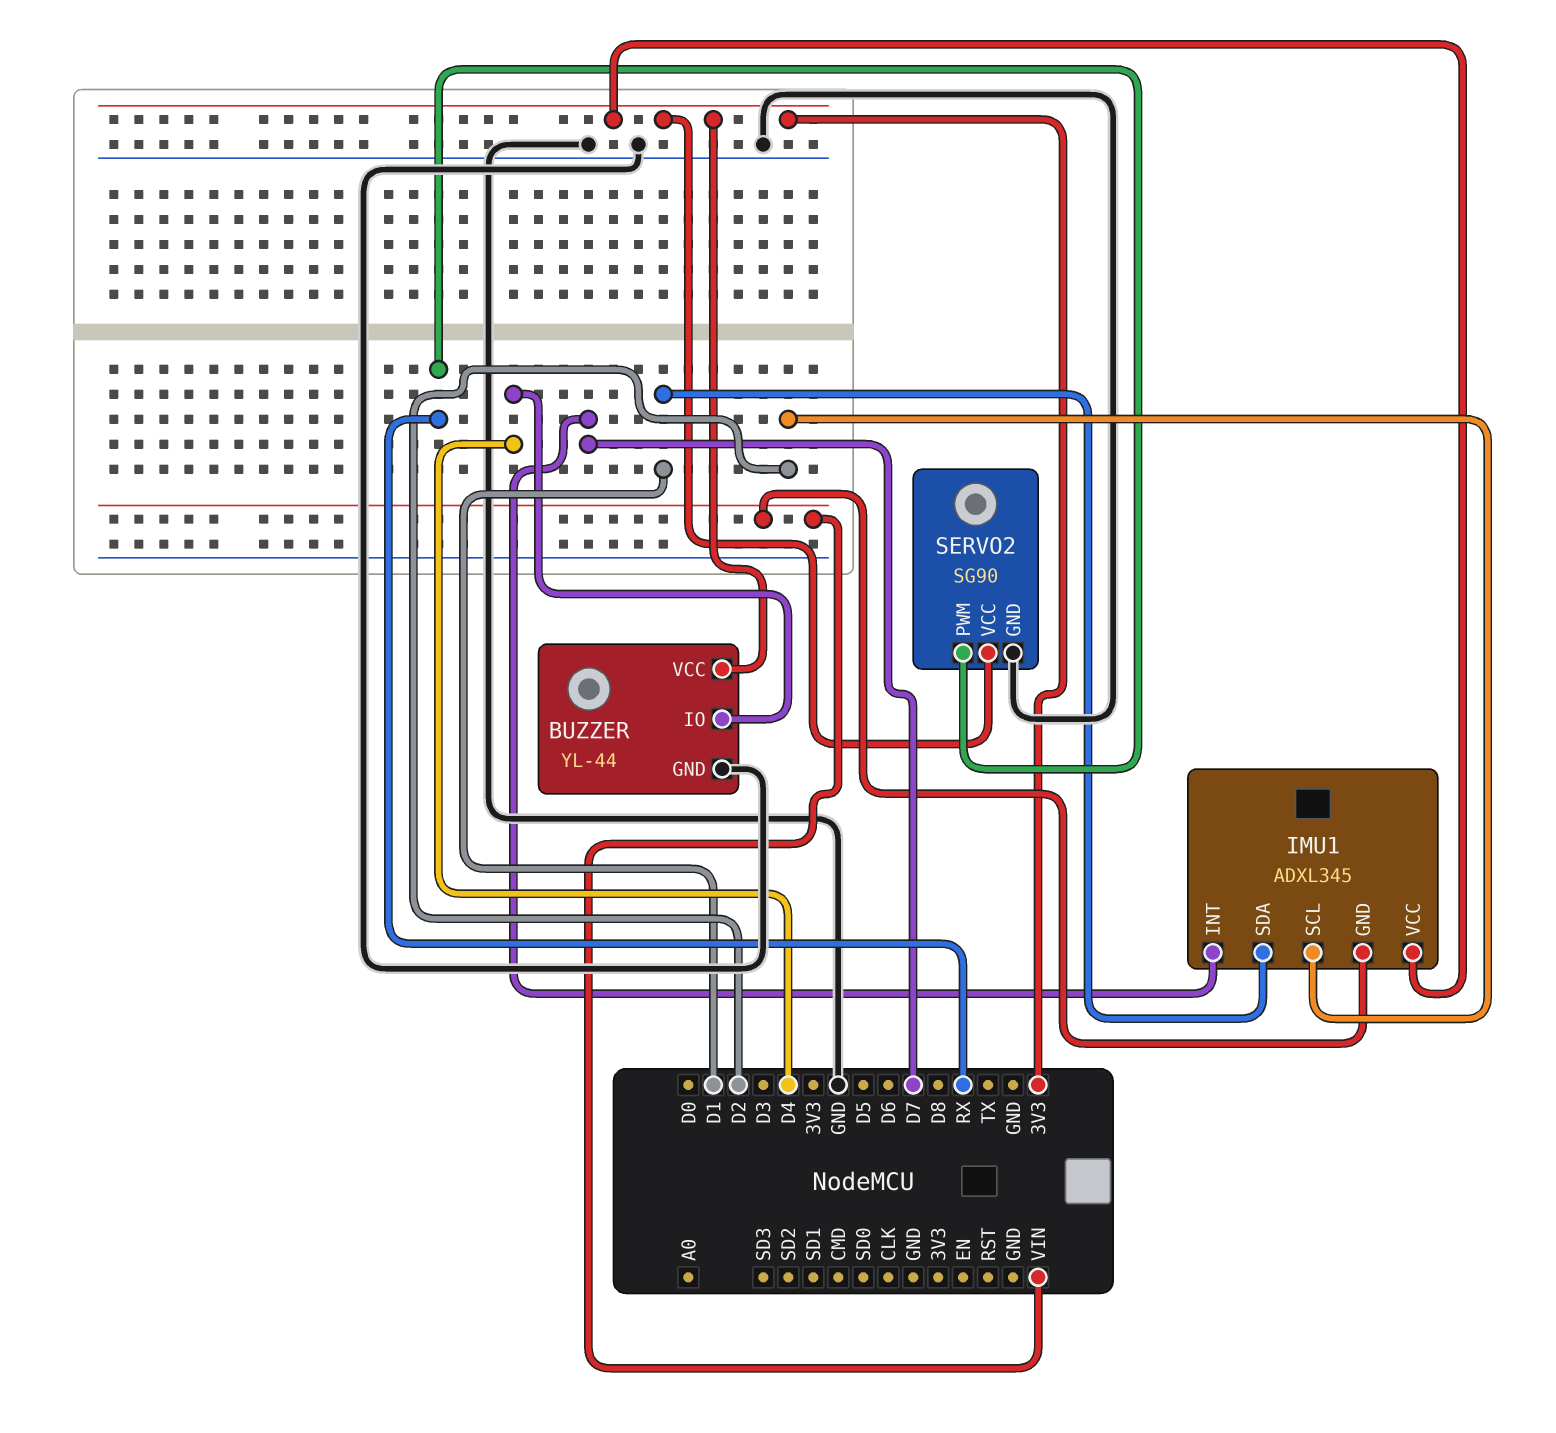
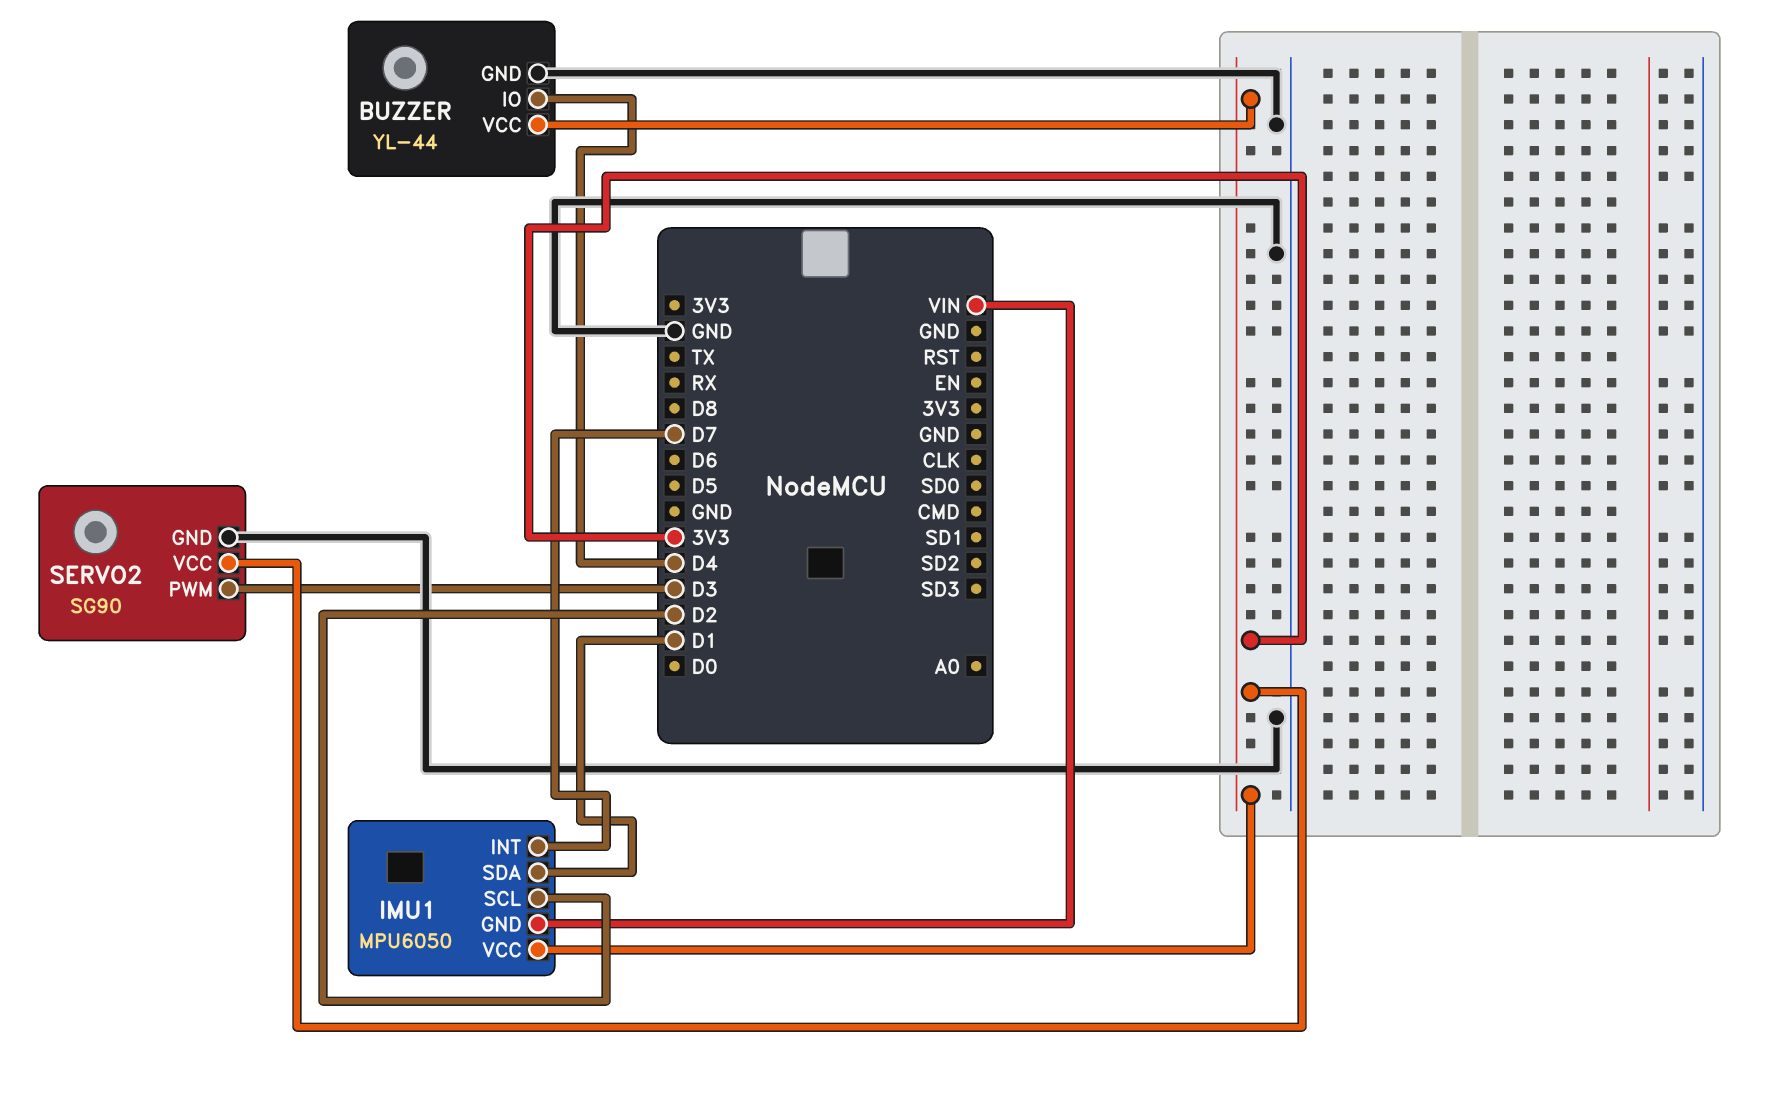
IMU1: ADXL345 -> MPU6050
SERVO2 pin PWM: RX -> D3

